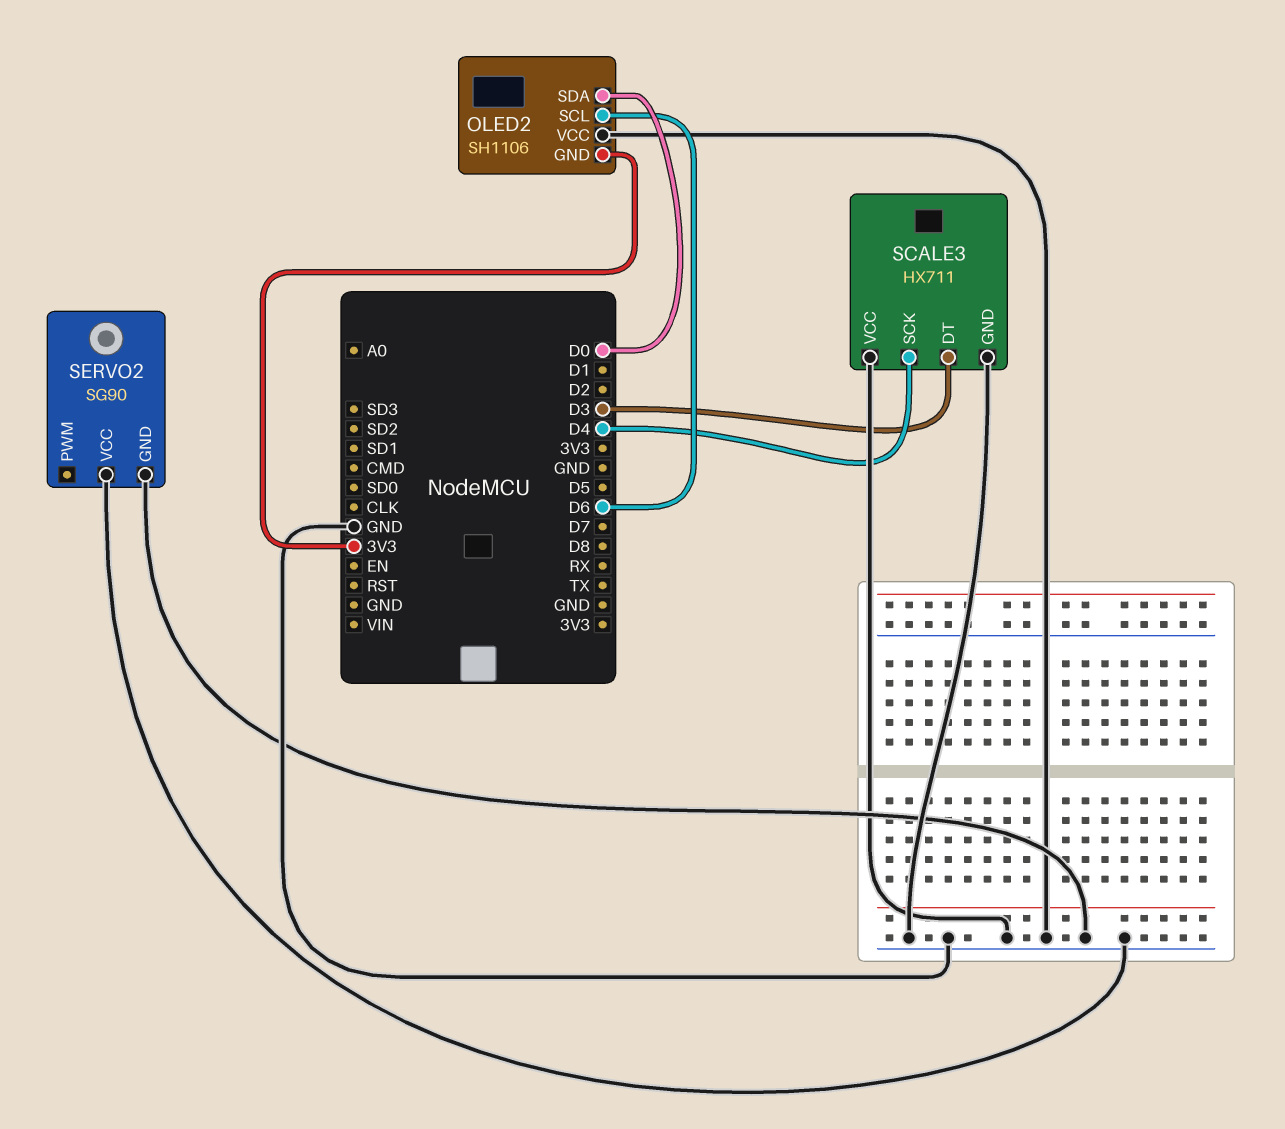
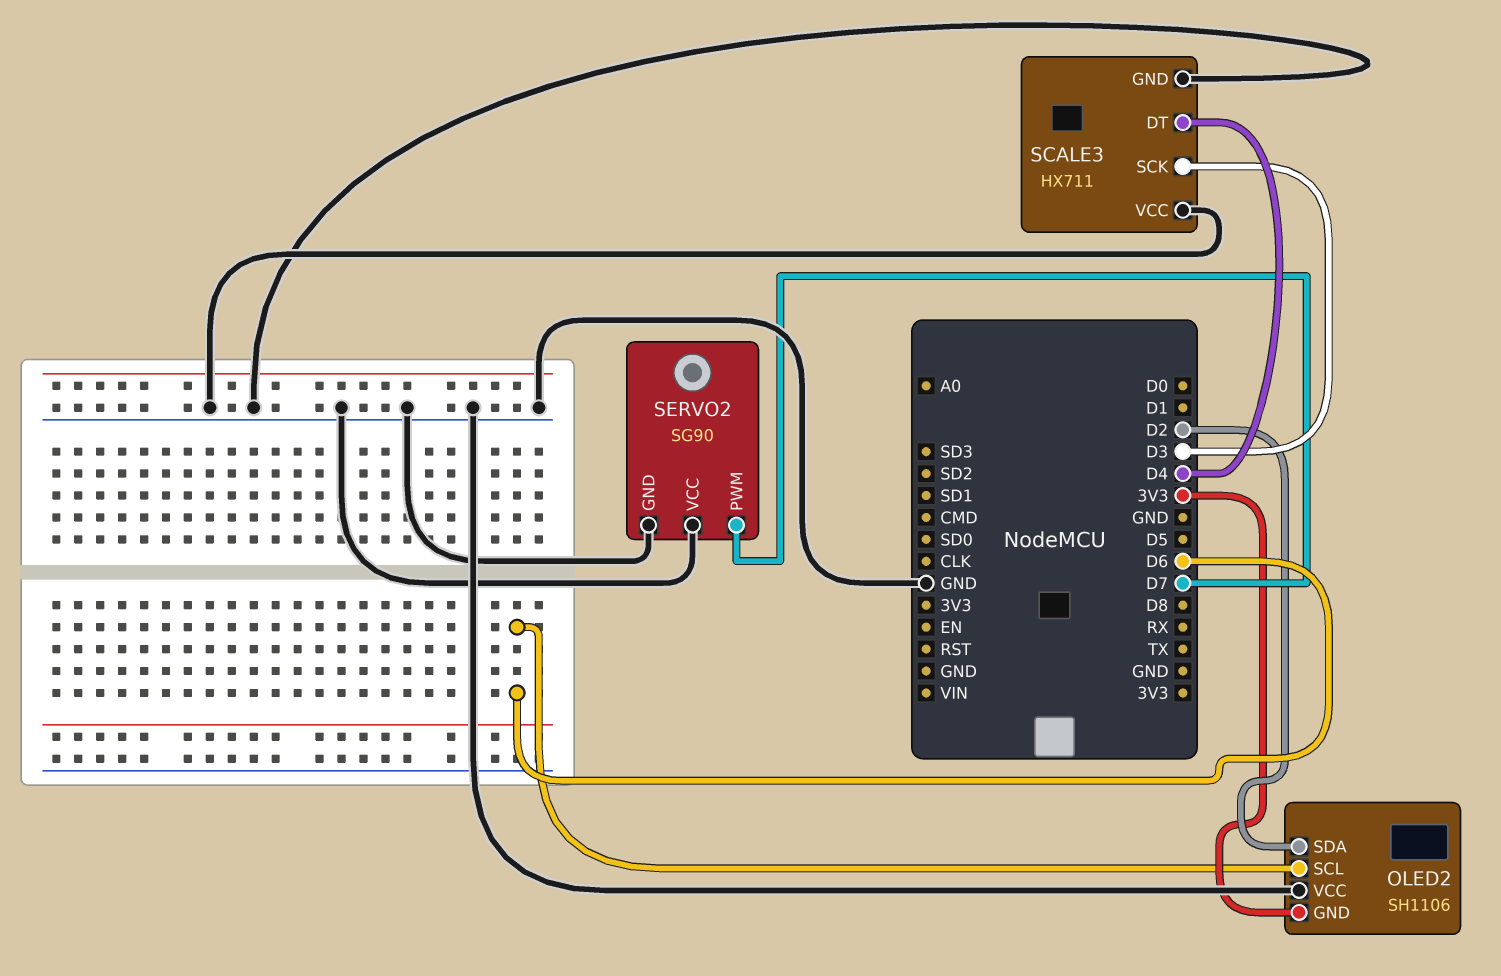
OLED2 pin SDA: D0 -> D2
SCALE3 pin DT: D3 -> D4
SCALE3 pin SCK: D4 -> D3
SERVO2 pin PWM: none -> D7

